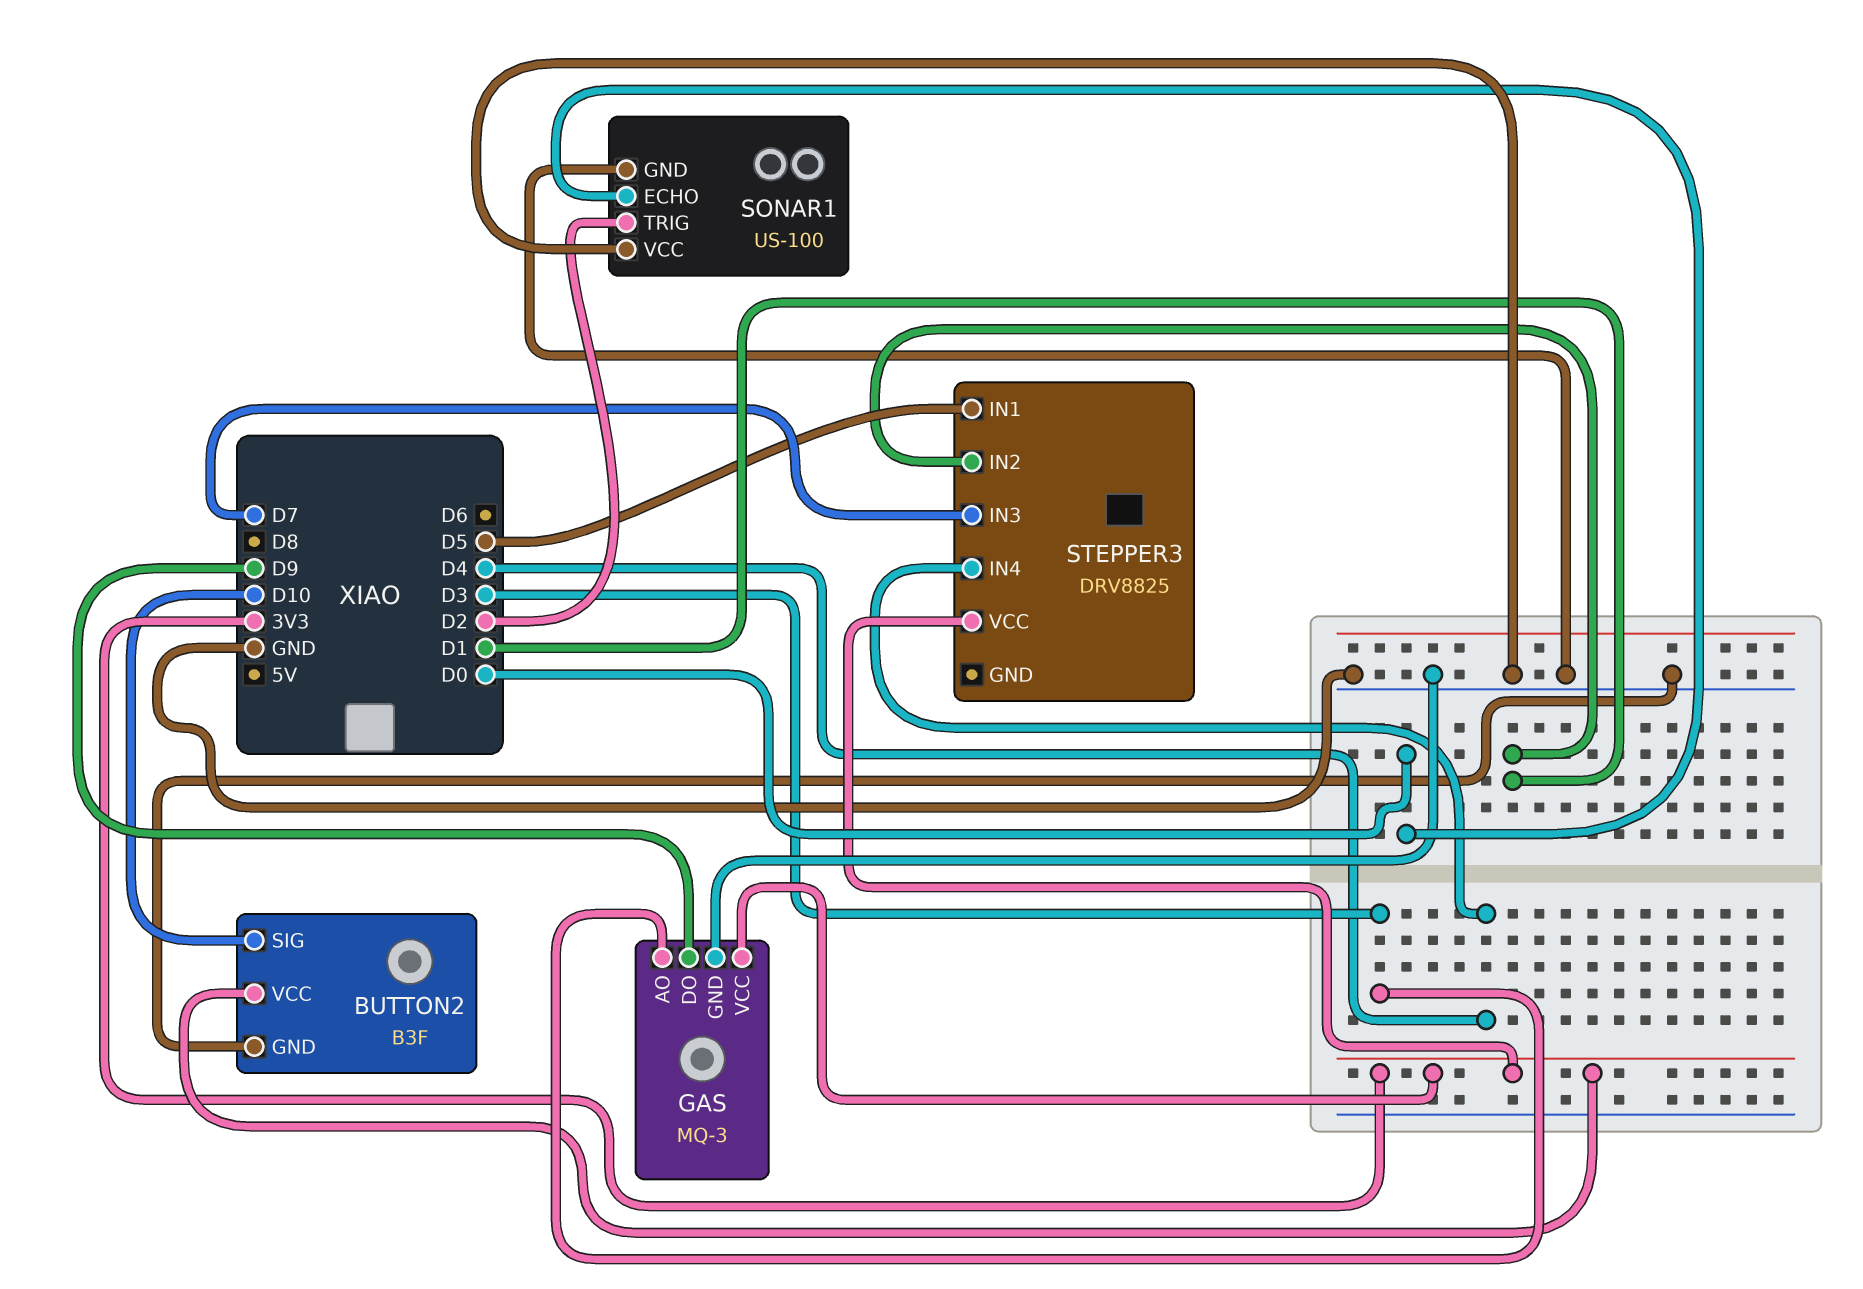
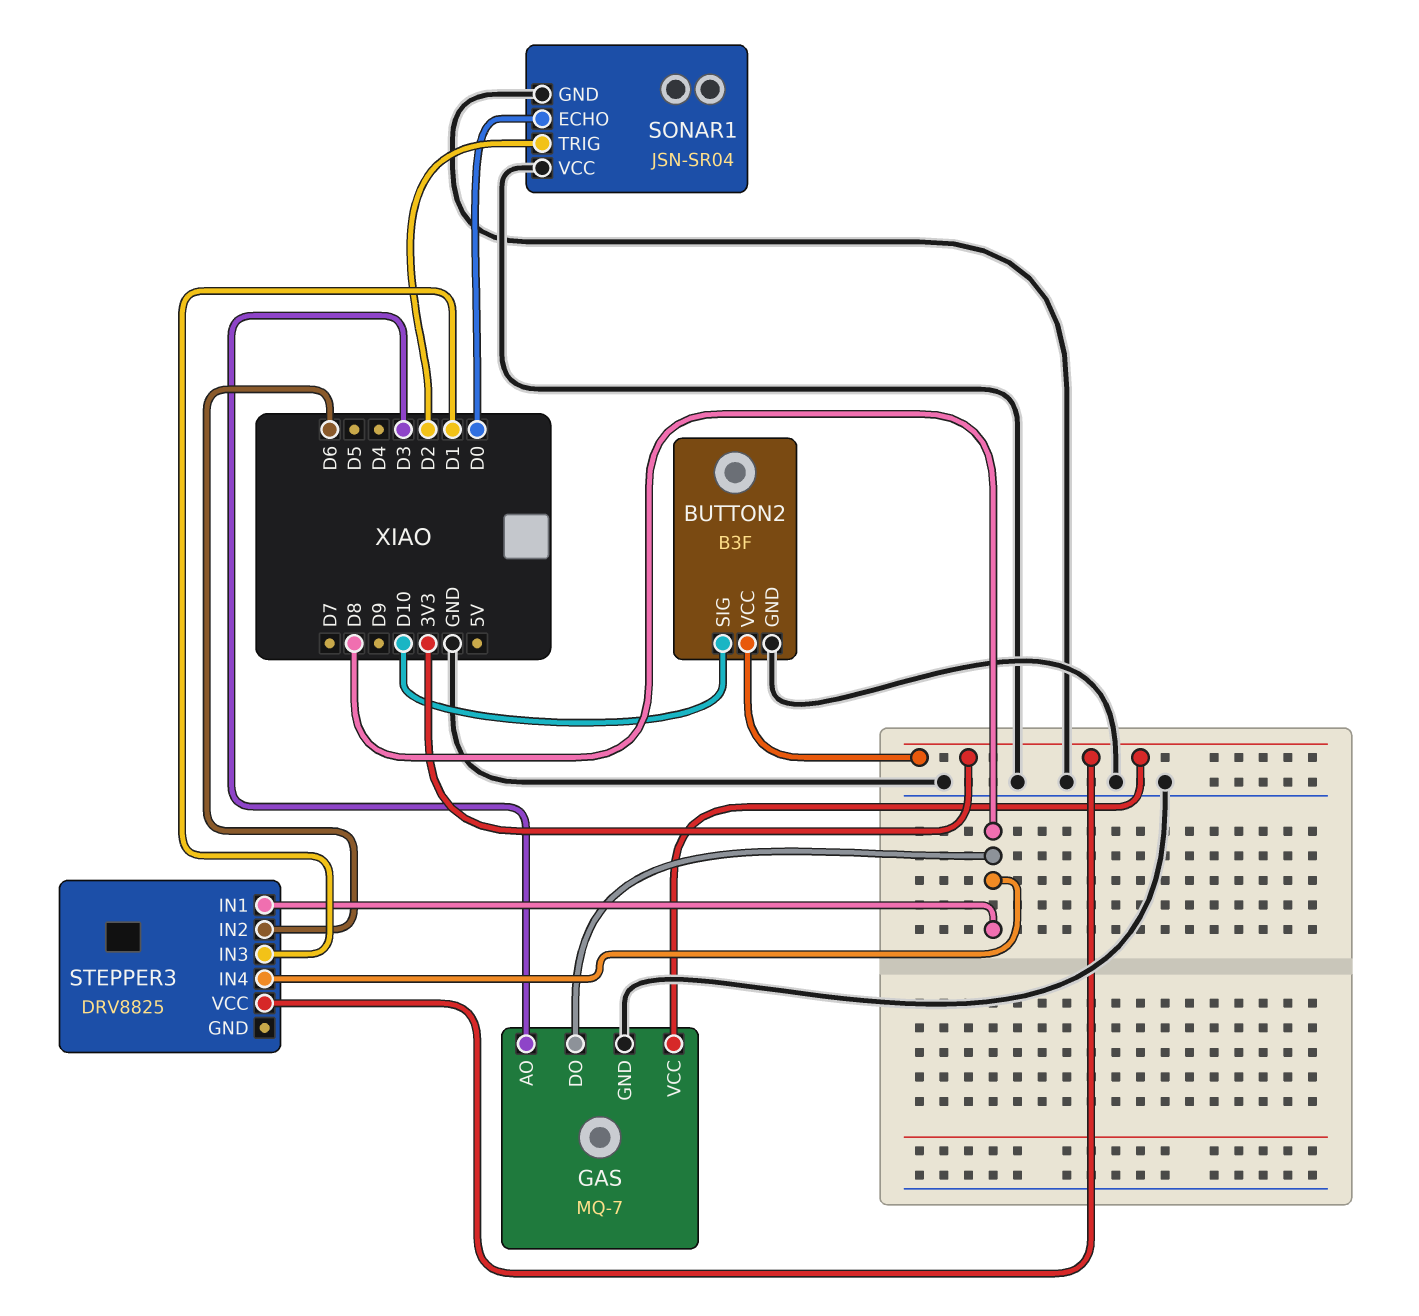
GAS: MQ-3 -> MQ-7
GAS pin DO: D9 -> D8
SONAR1: US-100 -> JSN-SR04
STEPPER3 pin IN1: D5 -> D8
STEPPER3 pin IN2: D1 -> D6
STEPPER3 pin IN3: D7 -> D1
STEPPER3 pin IN4: D4 -> D8

